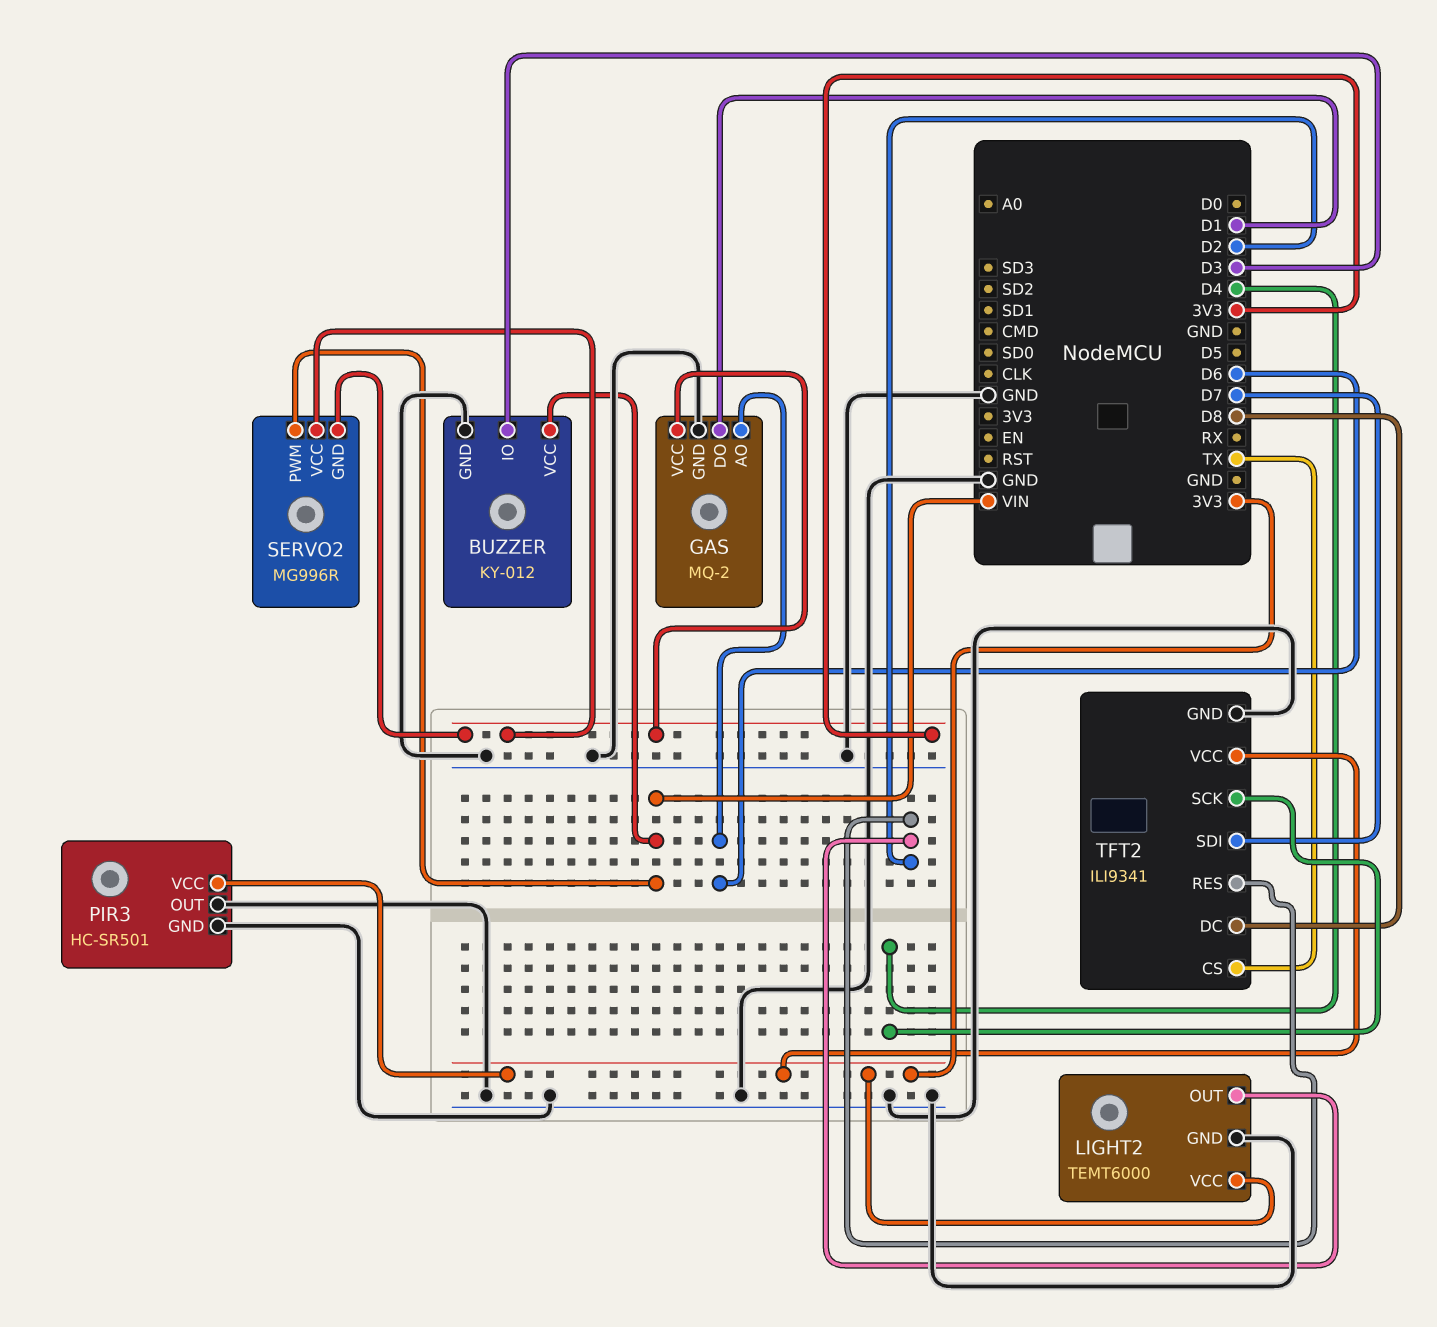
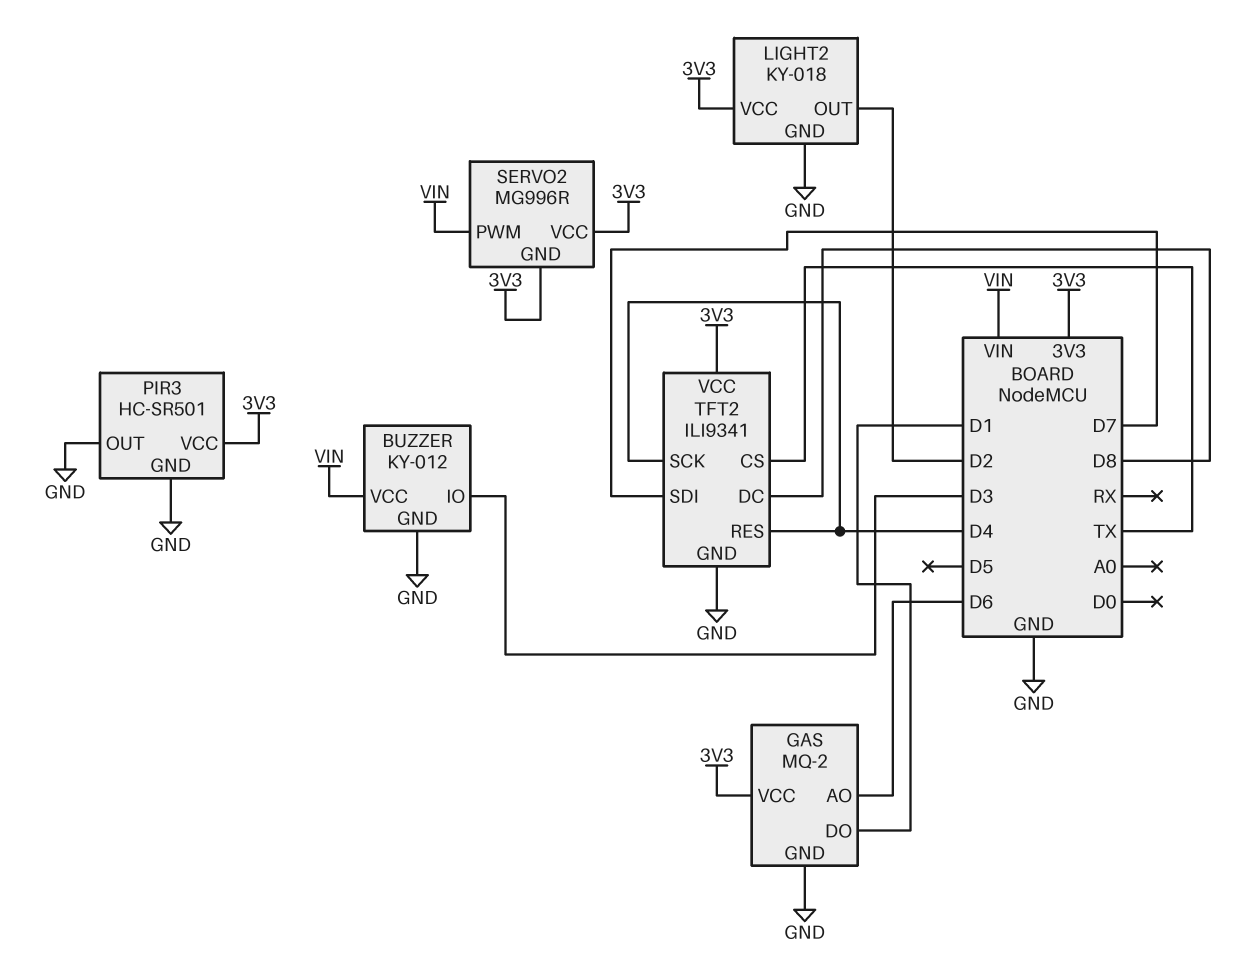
LIGHT2: TEMT6000 -> KY-018
TFT2 pin RES: D2 -> D4

